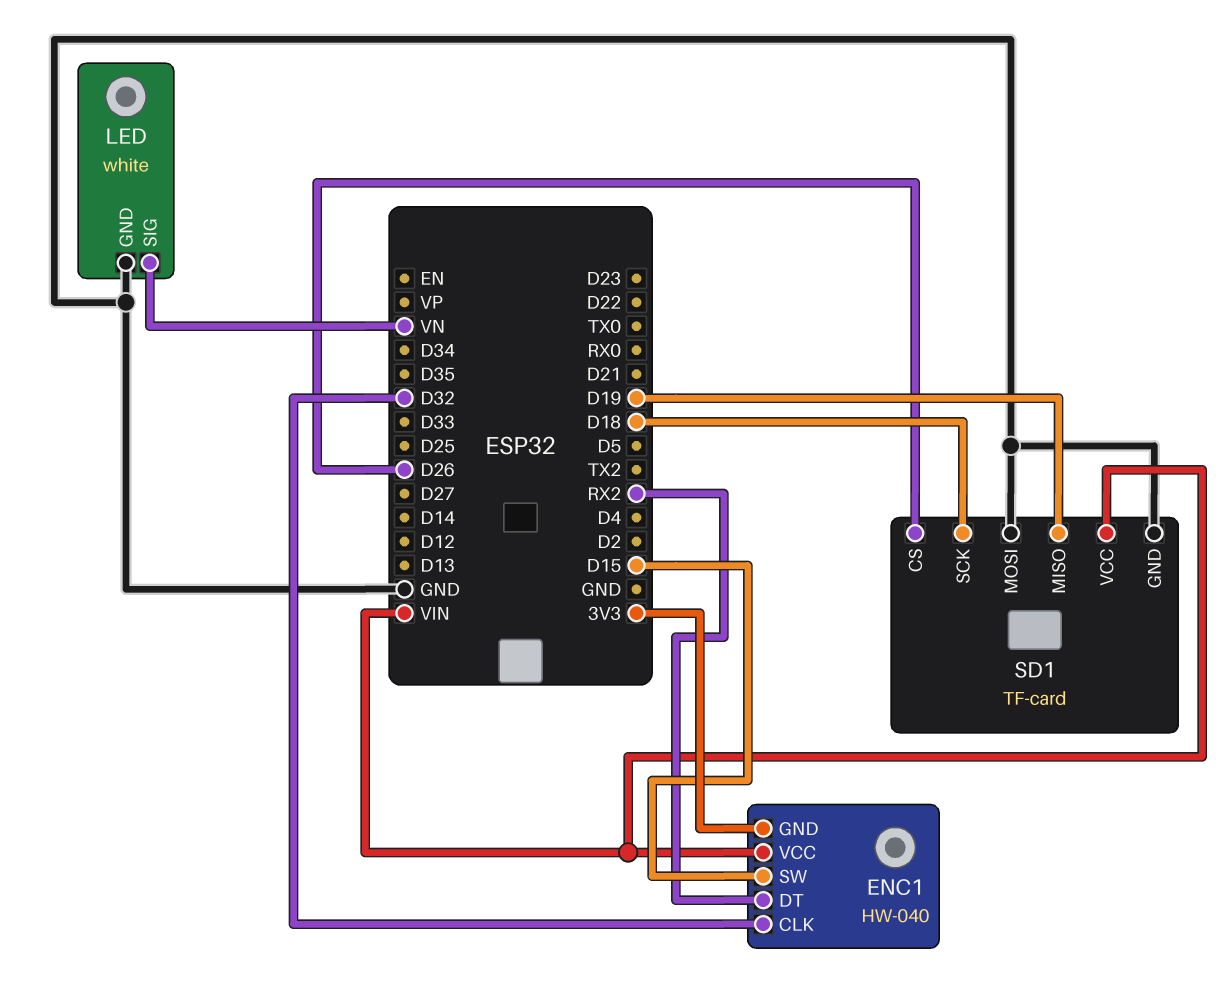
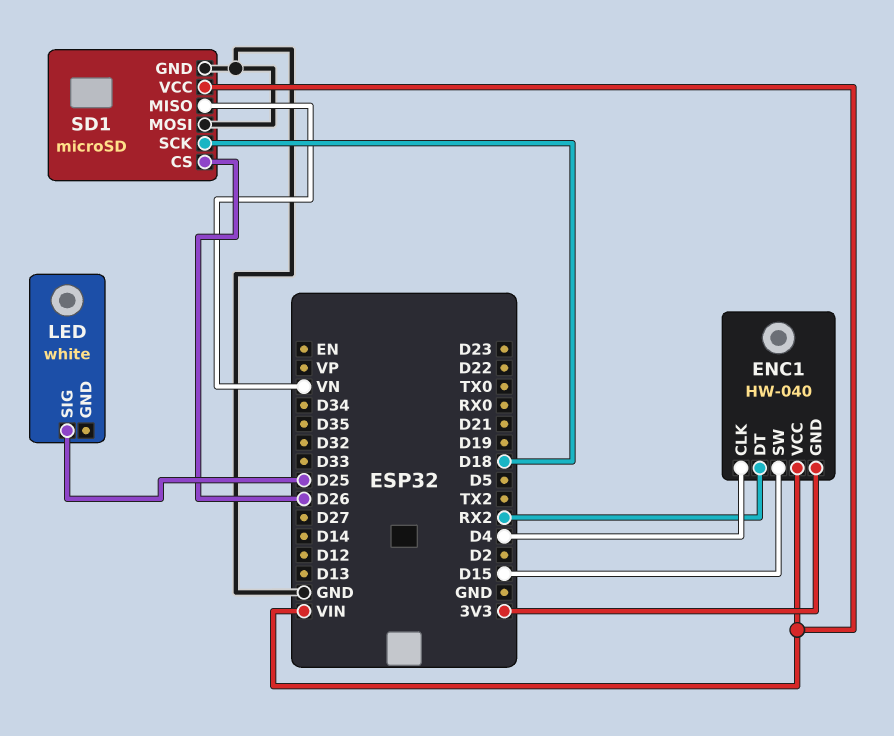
ENC1 pin CLK: D32 -> D4
LED pin GND: GND -> none
LED pin SIG: VN -> D25
SD1: TF-card -> microSD
SD1 pin MISO: D19 -> VN

